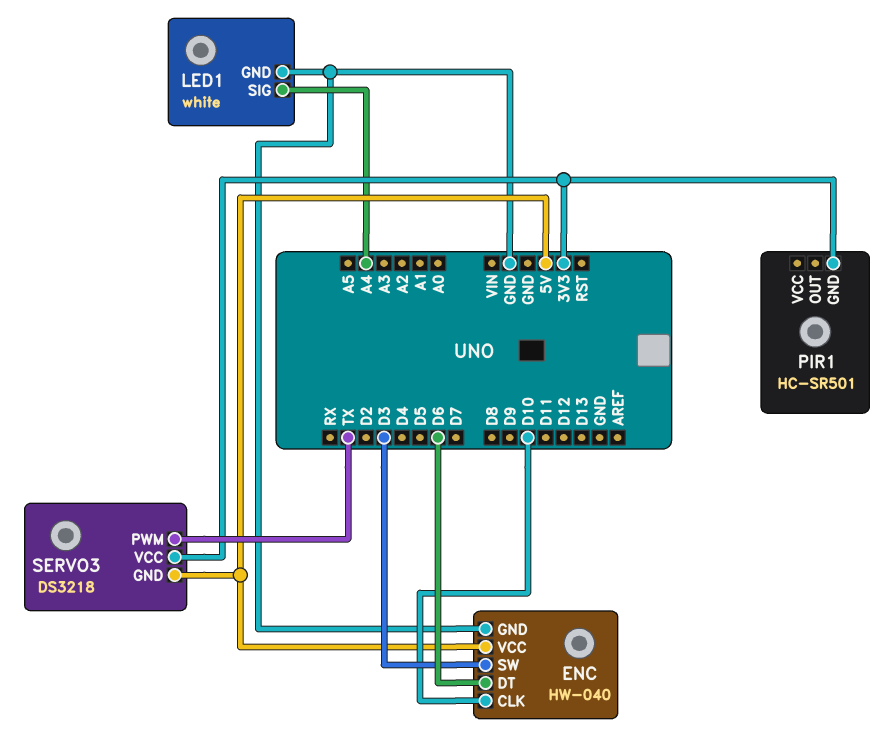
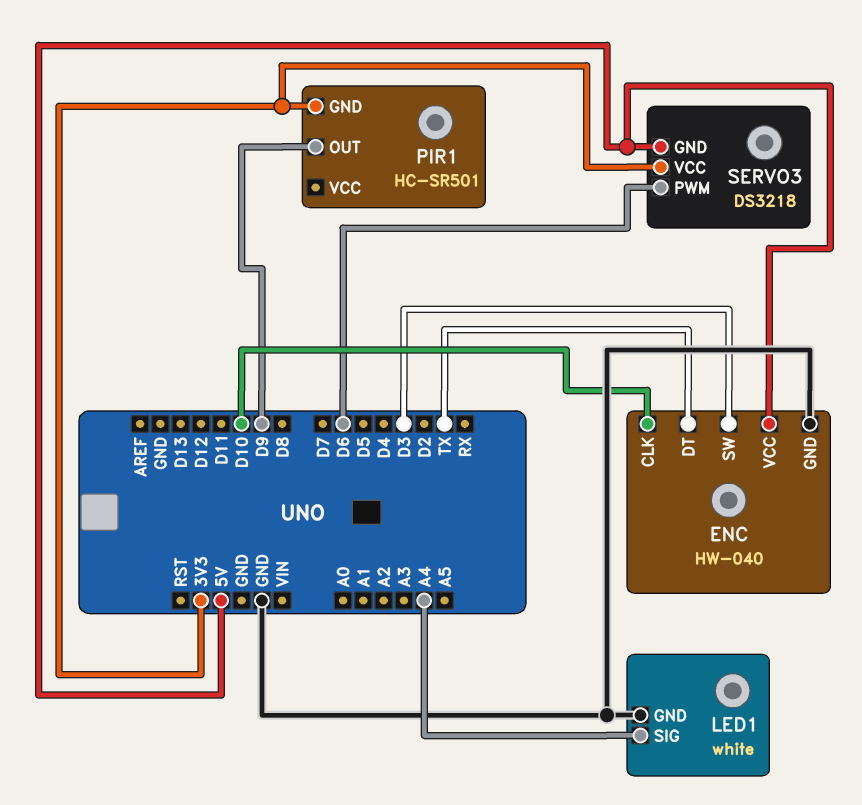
ENC pin DT: D6 -> TX
PIR1 pin OUT: none -> D9
SERVO3 pin PWM: TX -> D6

